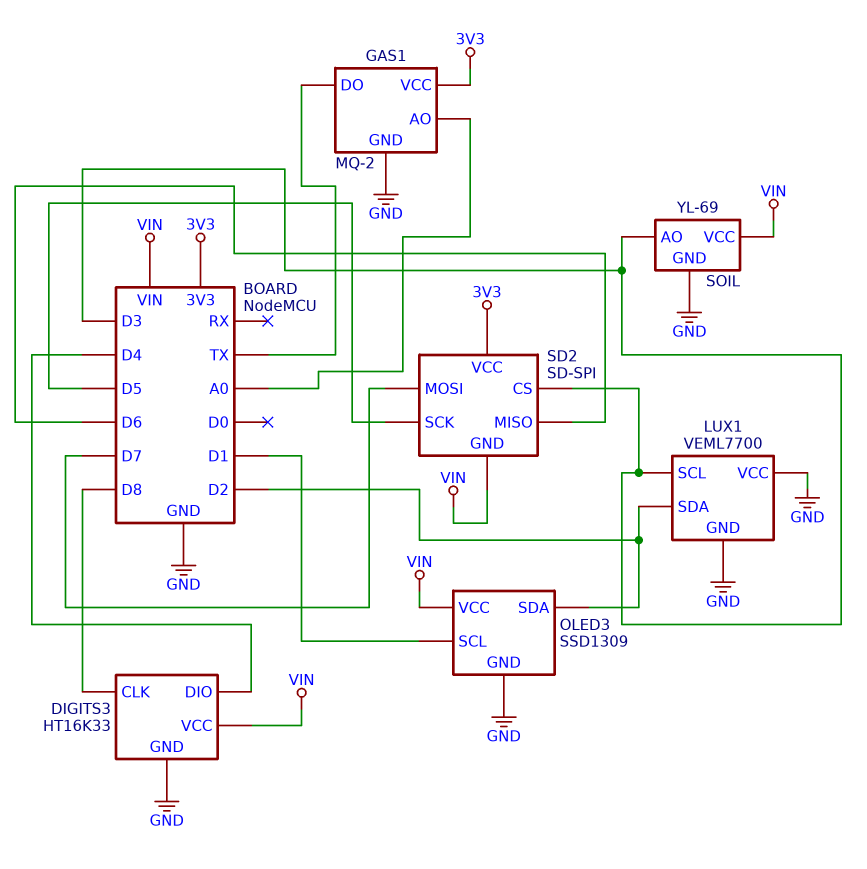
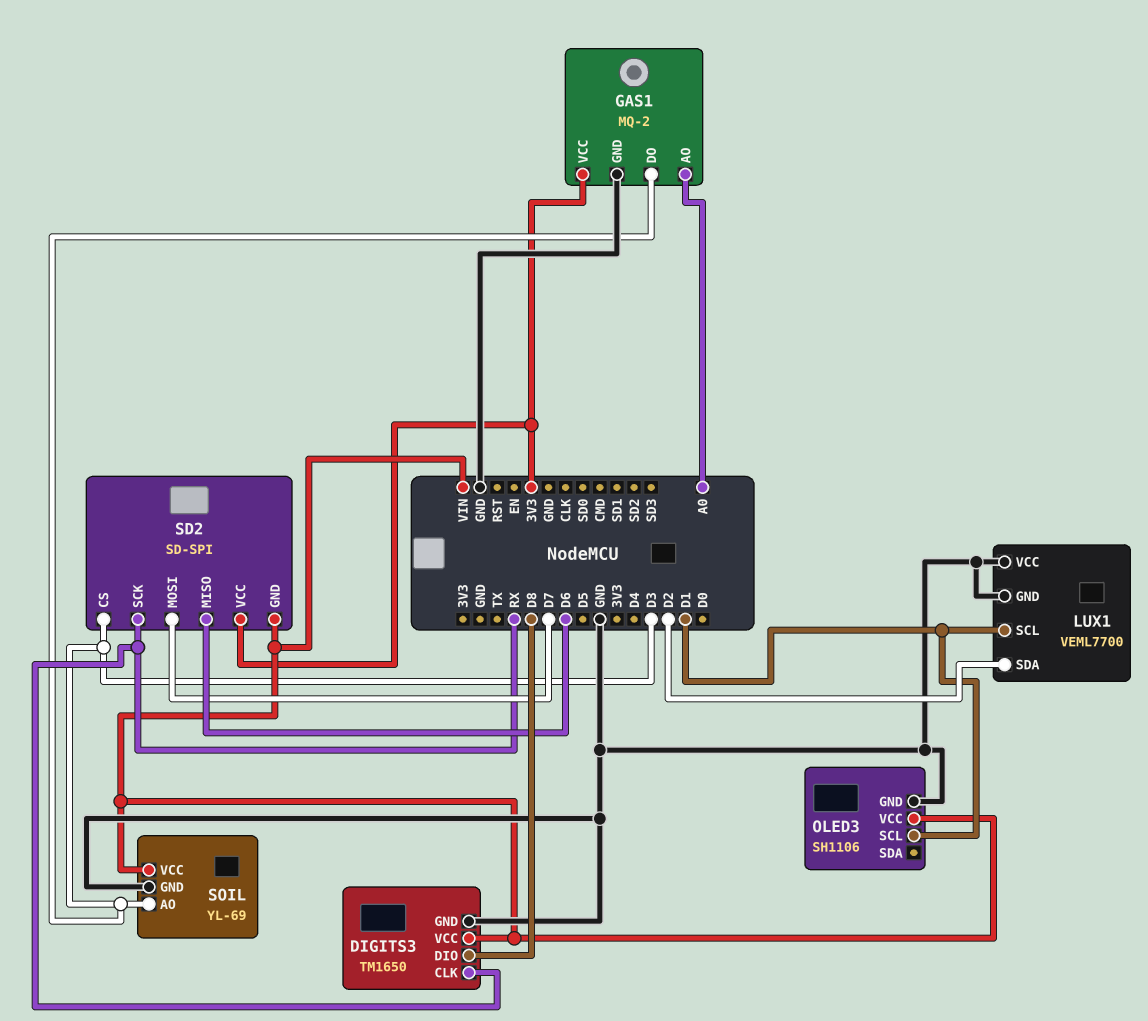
DIGITS3: HT16K33 -> TM1650
DIGITS3 pin CLK: D8 -> RX
DIGITS3 pin DIO: D4 -> D8
GAS1 pin DO: TX -> D3
LUX1 pin SCL: D3 -> D1
OLED3: SSD1309 -> SH1106
OLED3 pin SDA: D2 -> none
SD2 pin SCK: D5 -> RX

